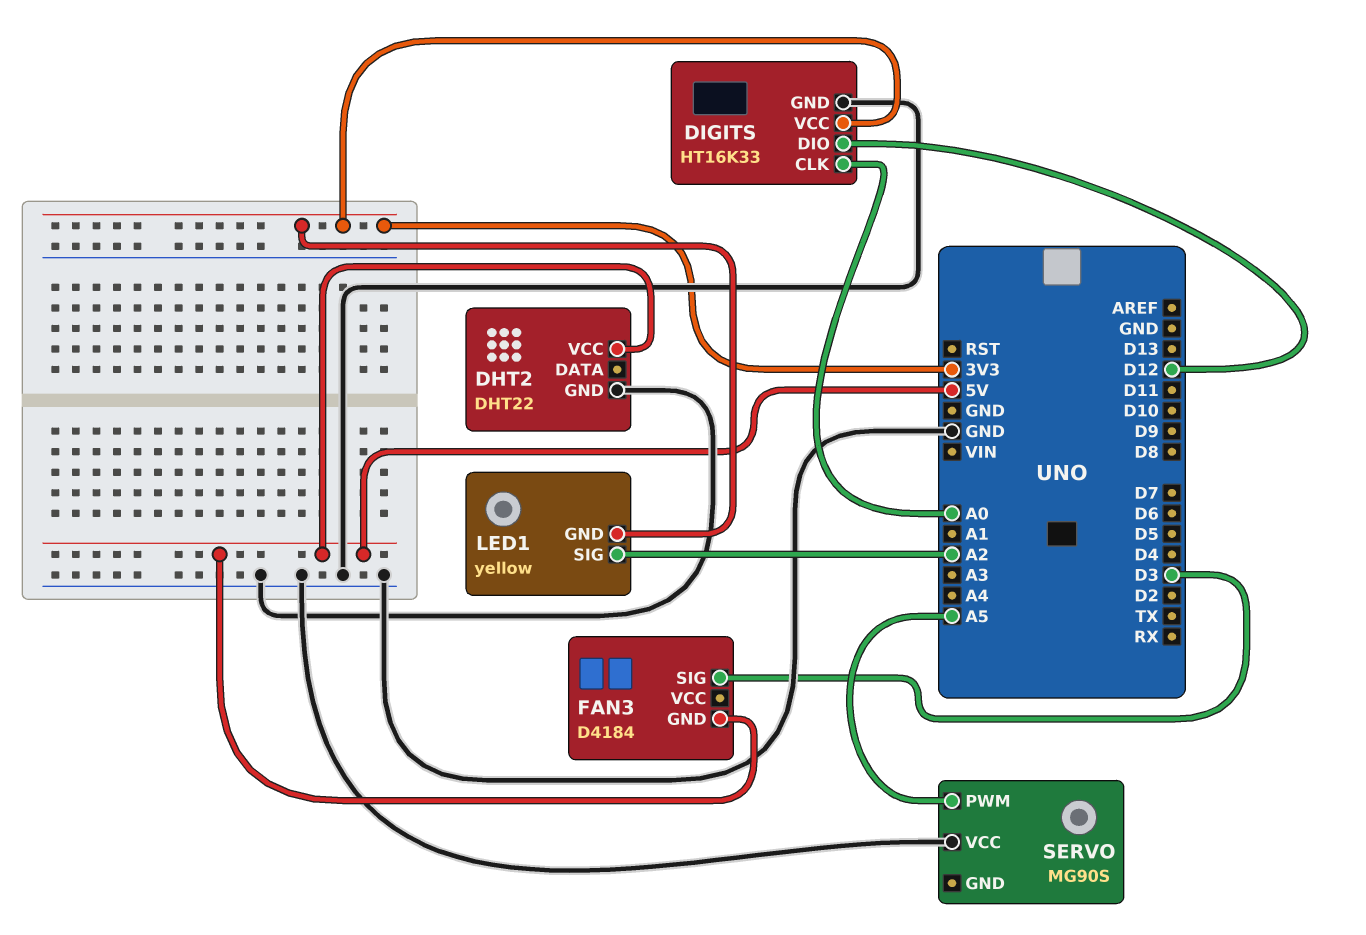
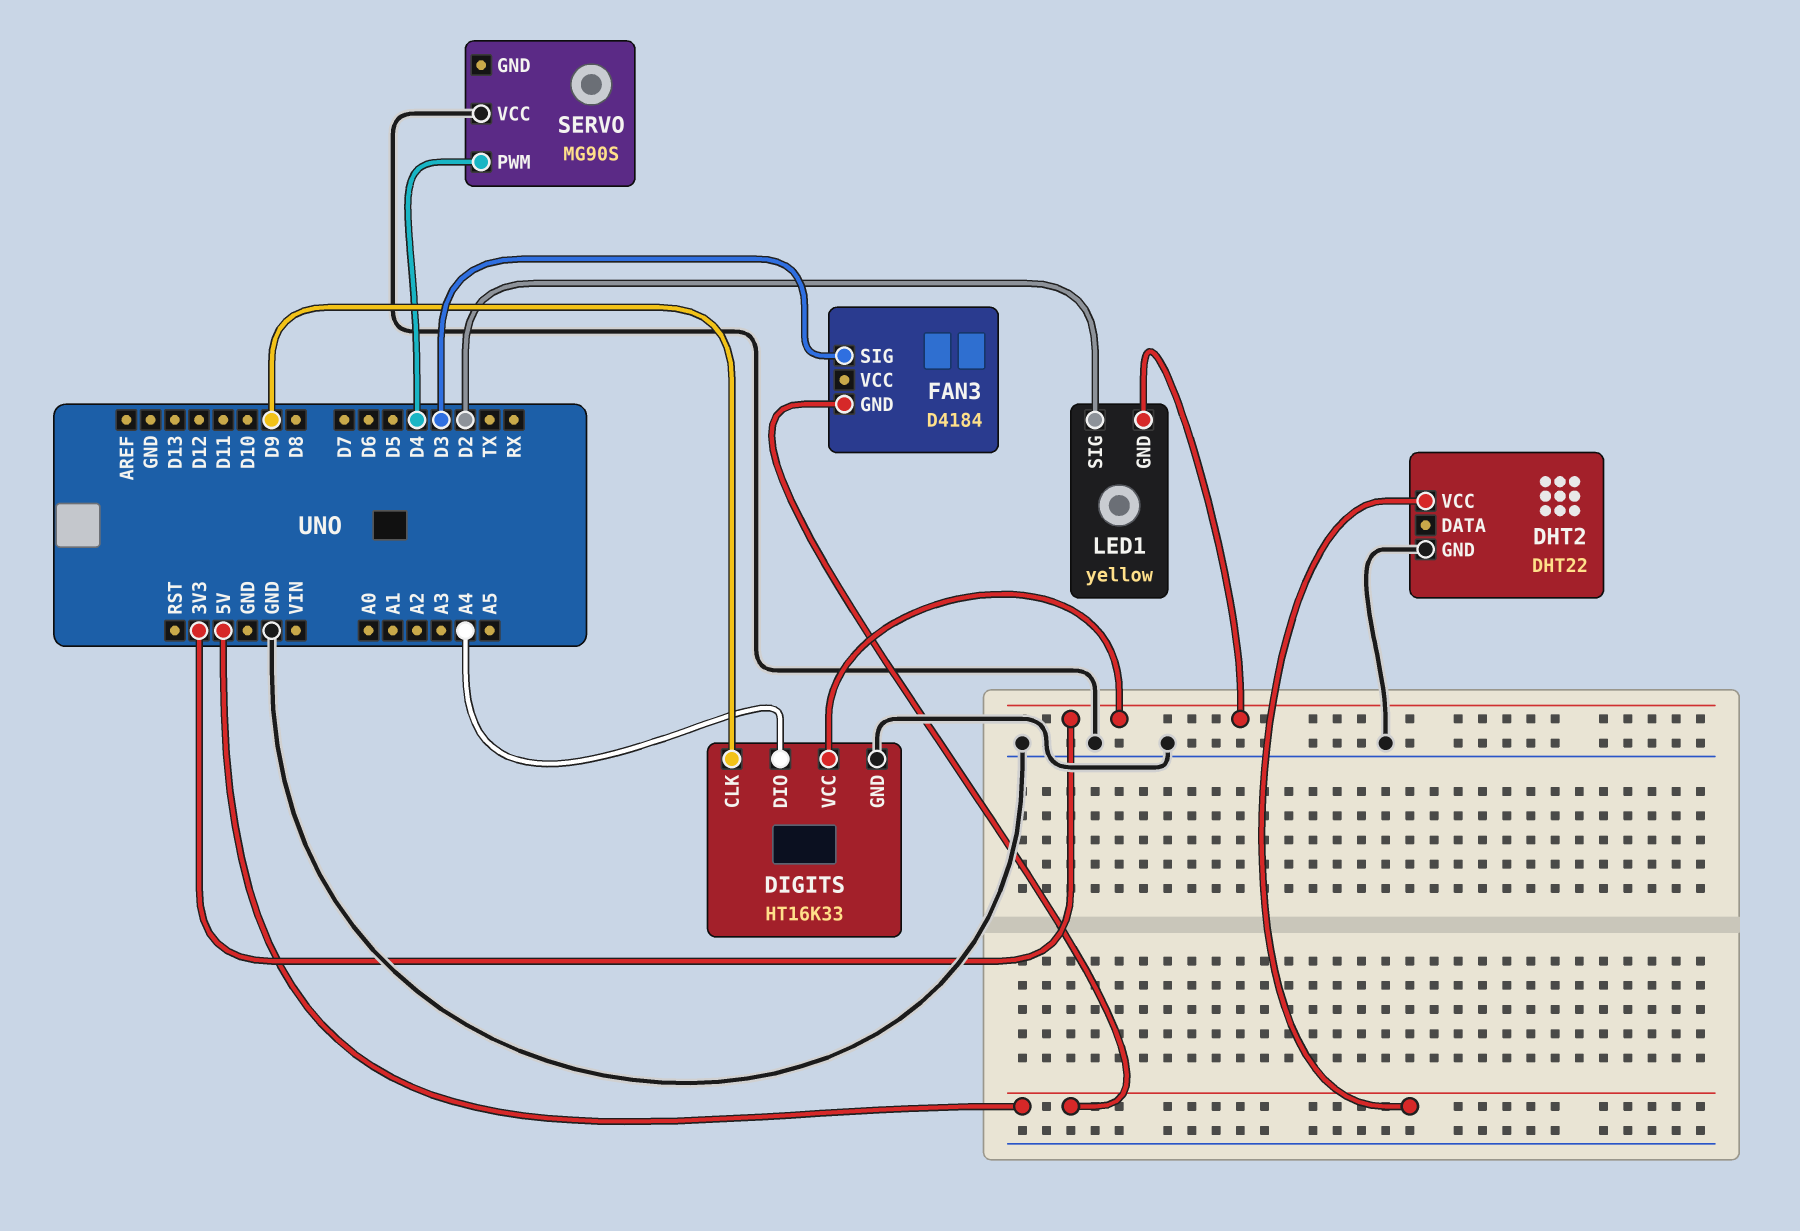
DIGITS pin CLK: A0 -> D9
DIGITS pin DIO: D12 -> A4
LED1 pin SIG: A2 -> D2
SERVO pin PWM: A5 -> D4

